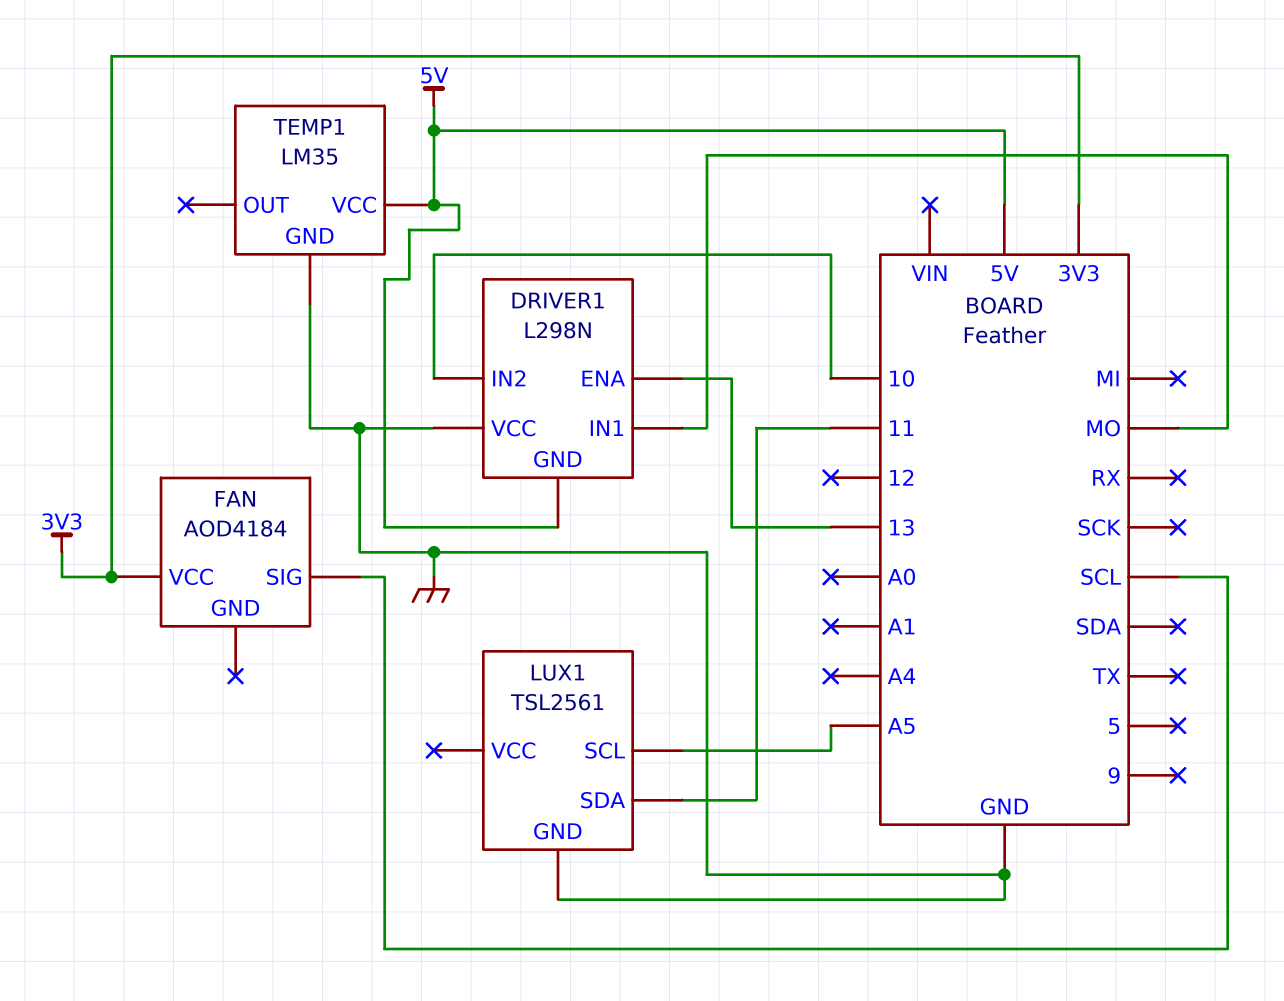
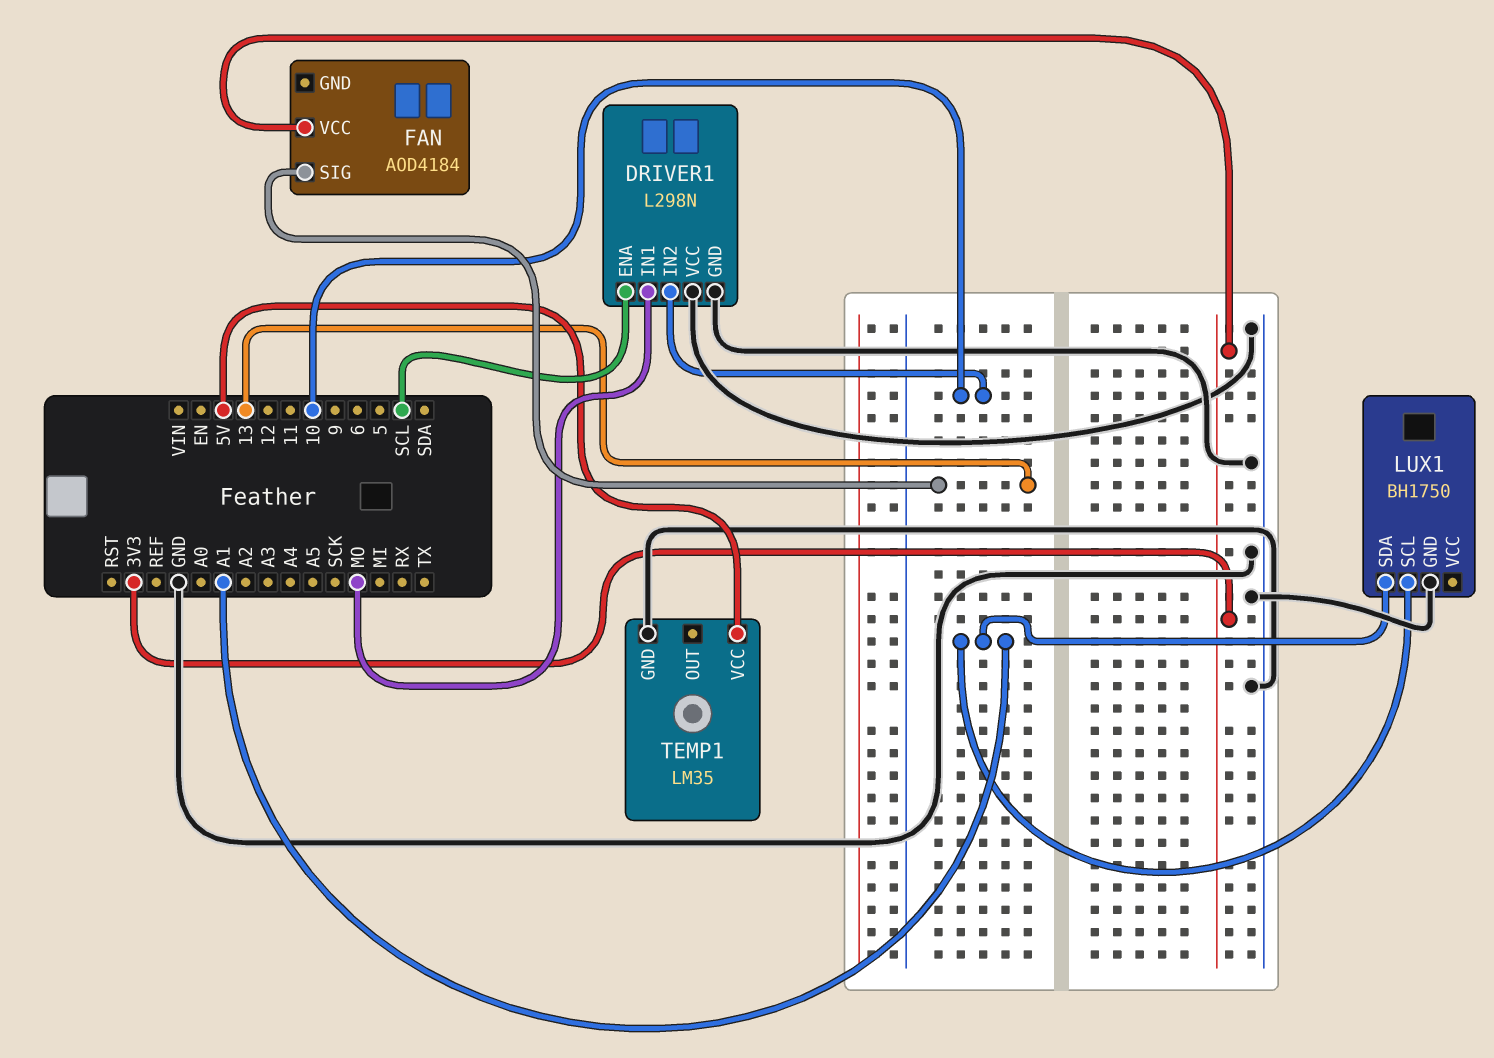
DRIVER1 pin ENA: 13 -> SCL
DRIVER1 pin GND: 5V -> GND
FAN pin SIG: SCL -> 13
LUX1: TSL2561 -> BH1750
LUX1 pin SCL: A5 -> A1
LUX1 pin SDA: 11 -> A1

